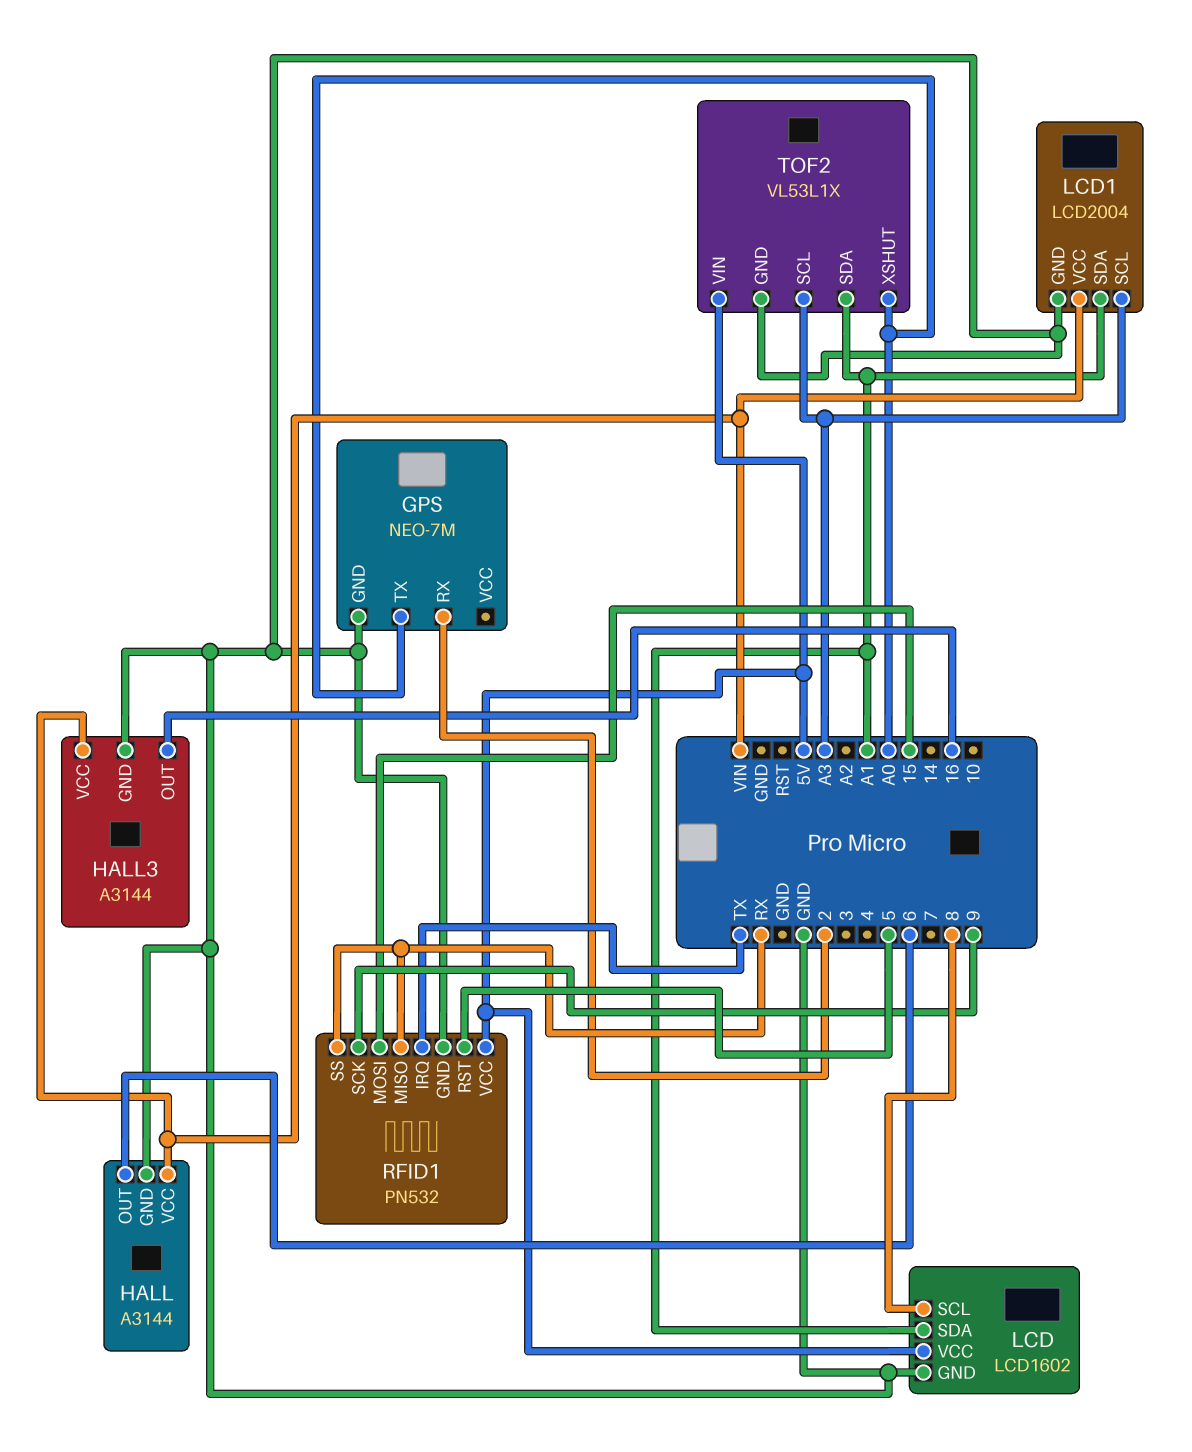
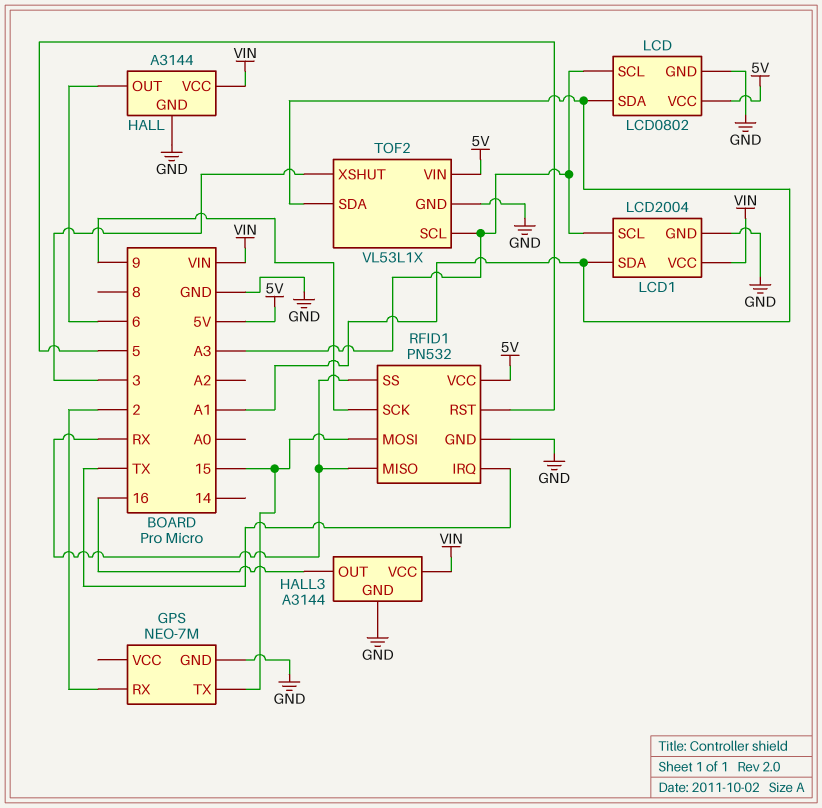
GPS pin TX: A0 -> 15
LCD: LCD1602 -> LCD0802
LCD pin SCL: 8 -> A3
TOF2 pin XSHUT: A0 -> 3

